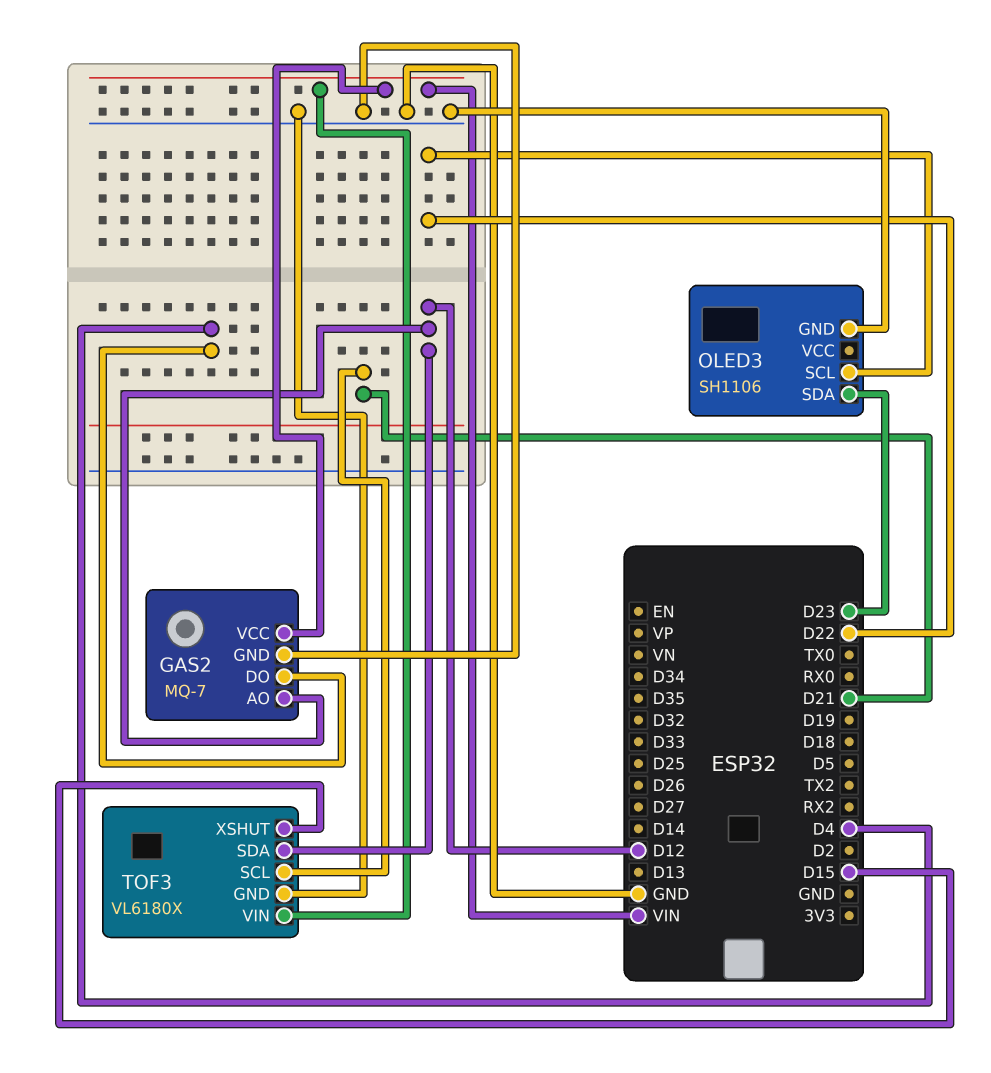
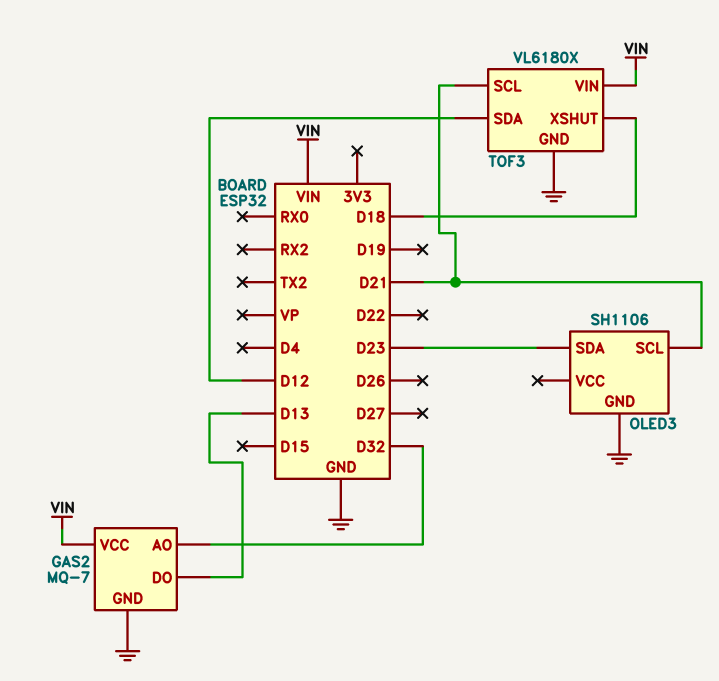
GAS2 pin AO: D12 -> D32
GAS2 pin DO: D4 -> D13
OLED3 pin SCL: D22 -> D21
TOF3 pin XSHUT: D15 -> D18

